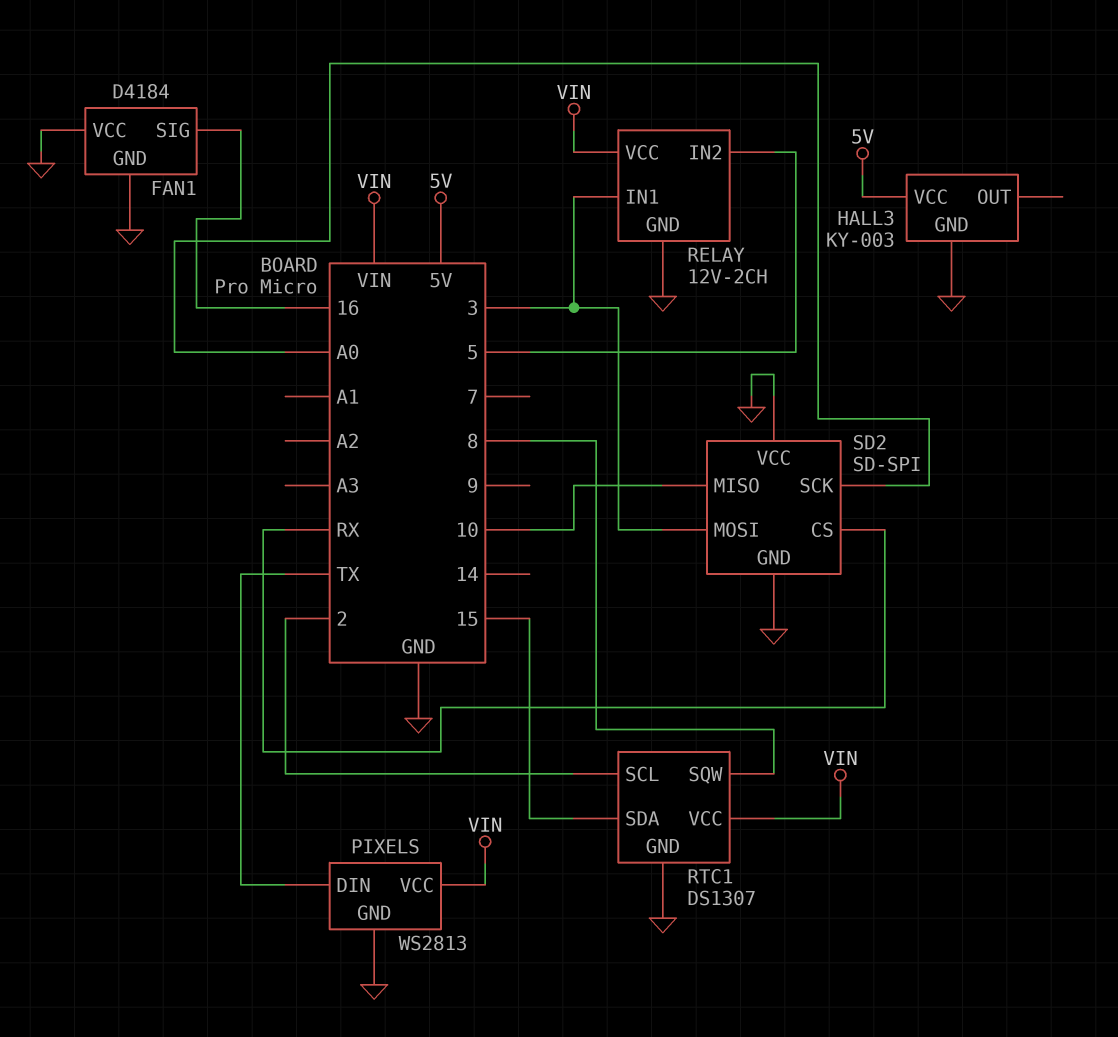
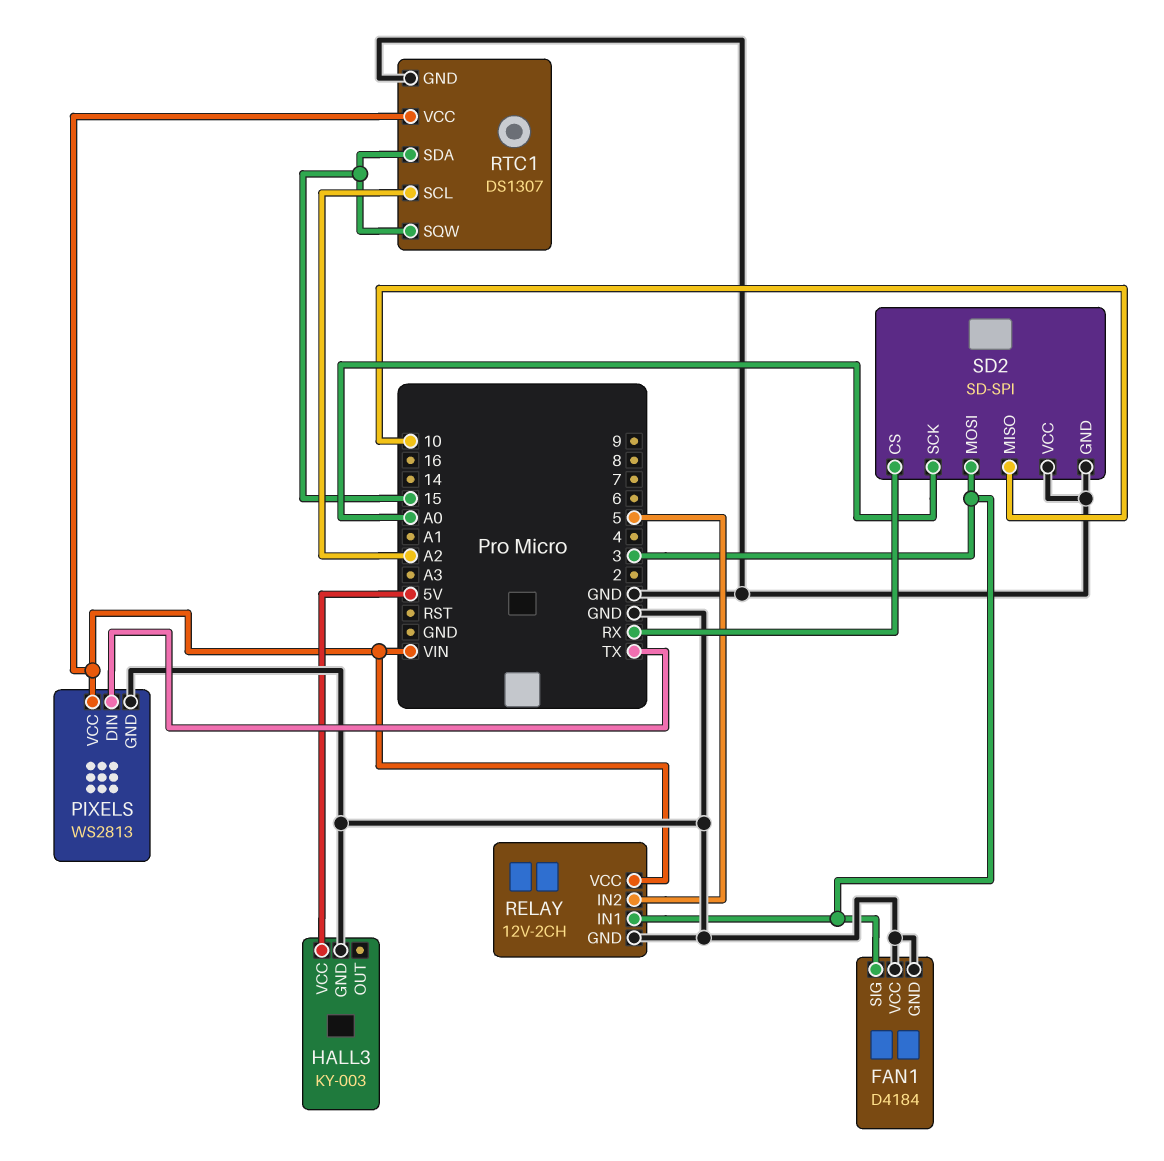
FAN1 pin SIG: 16 -> 3
RTC1 pin SCL: 2 -> A2
RTC1 pin SQW: 8 -> 15

